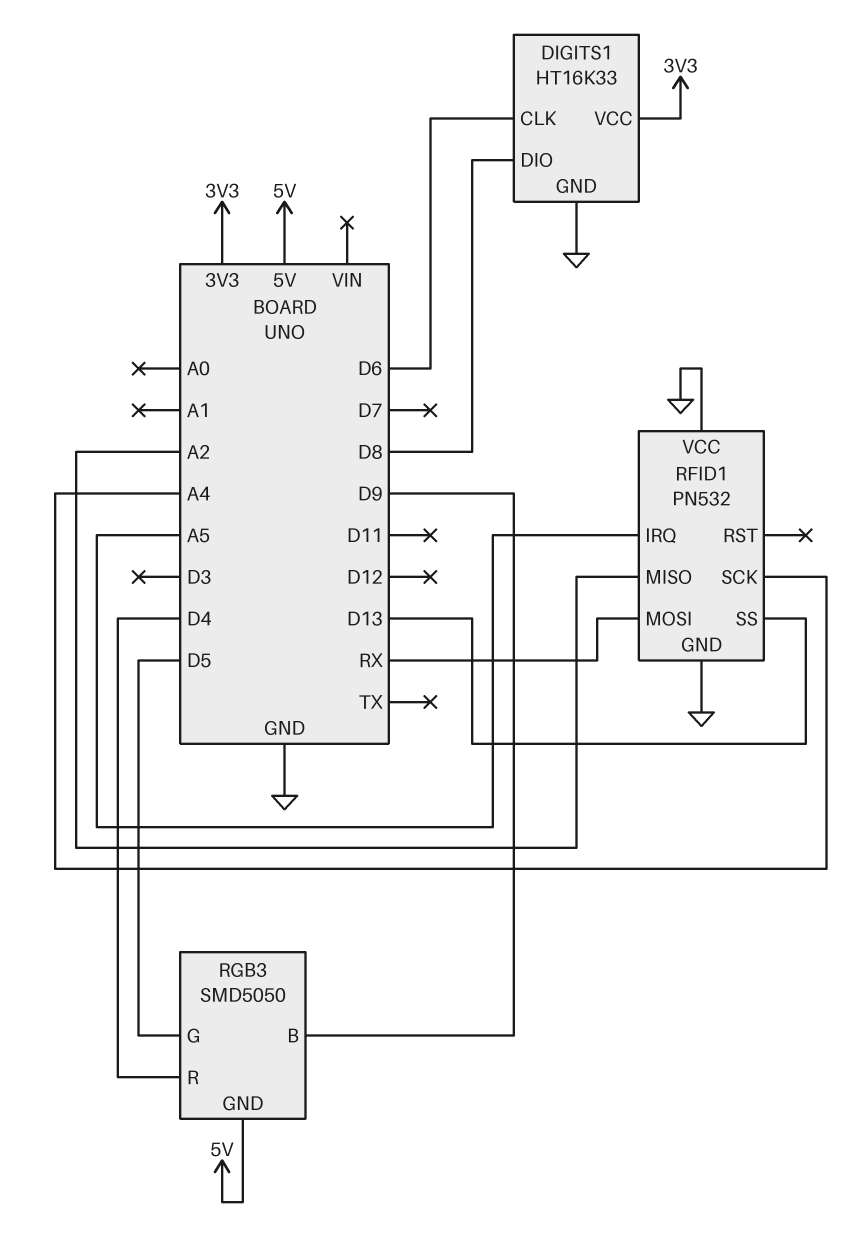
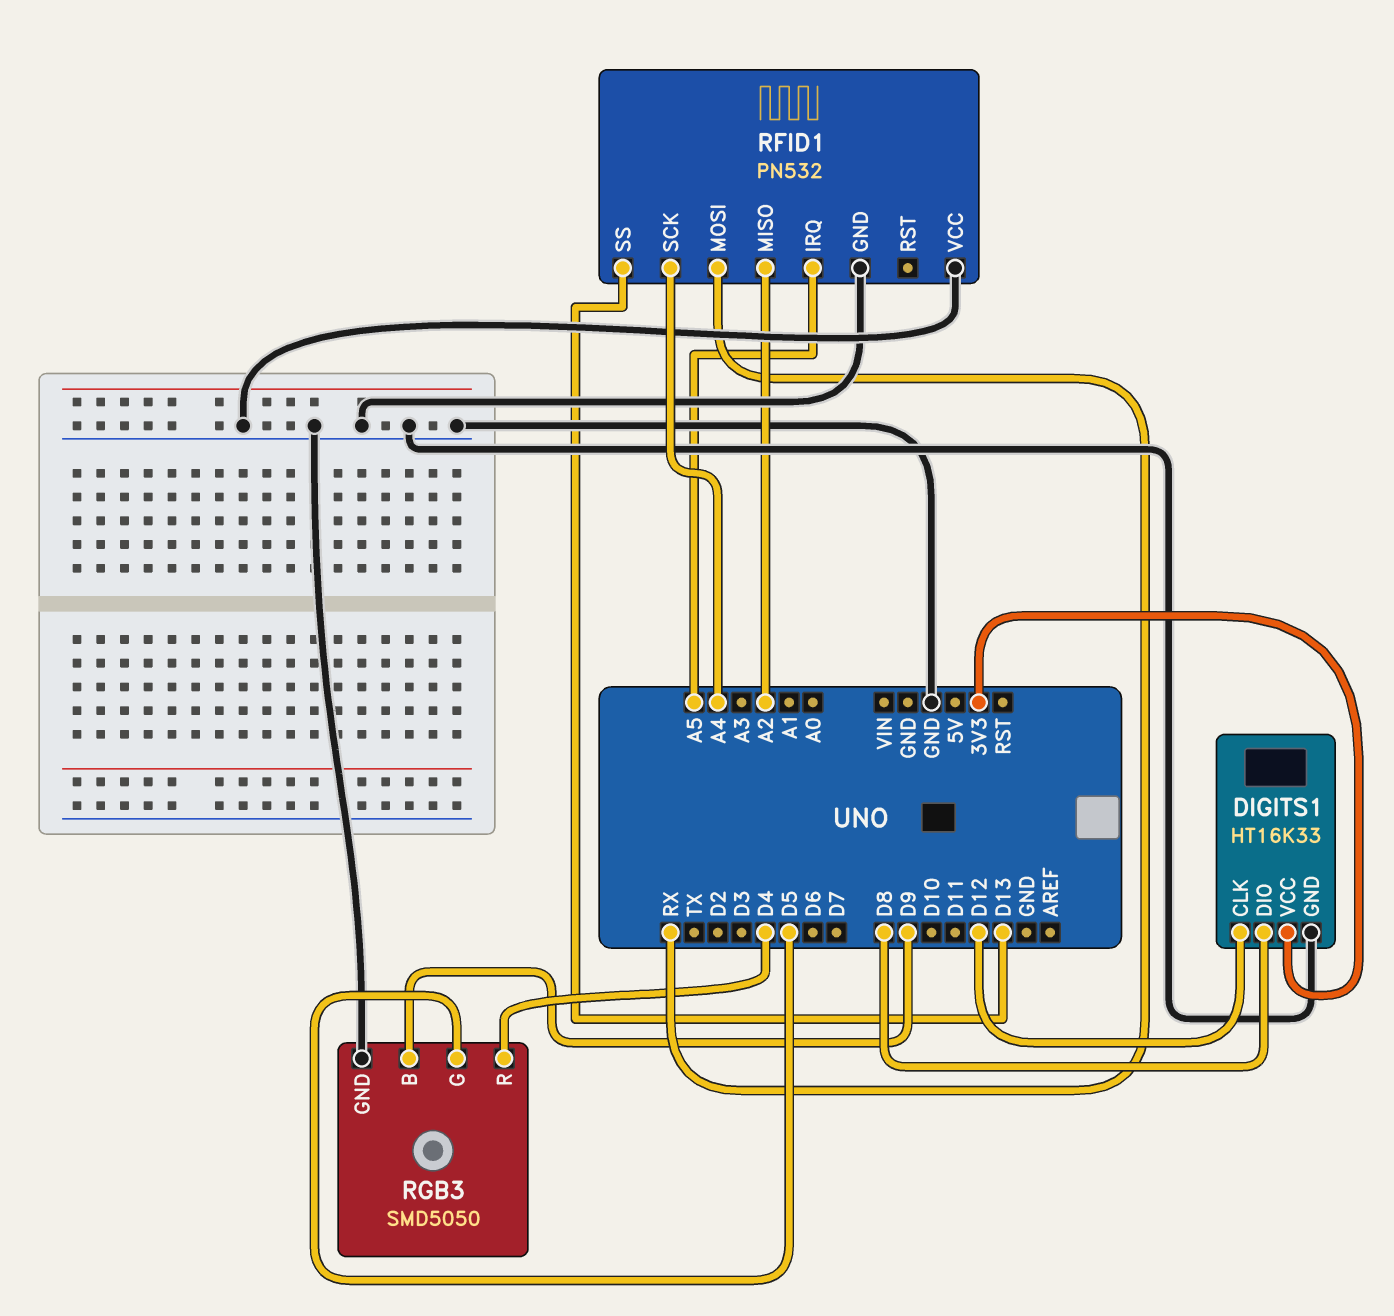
DIGITS1 pin CLK: D6 -> D12
RGB3 pin GND: 5V -> GND

